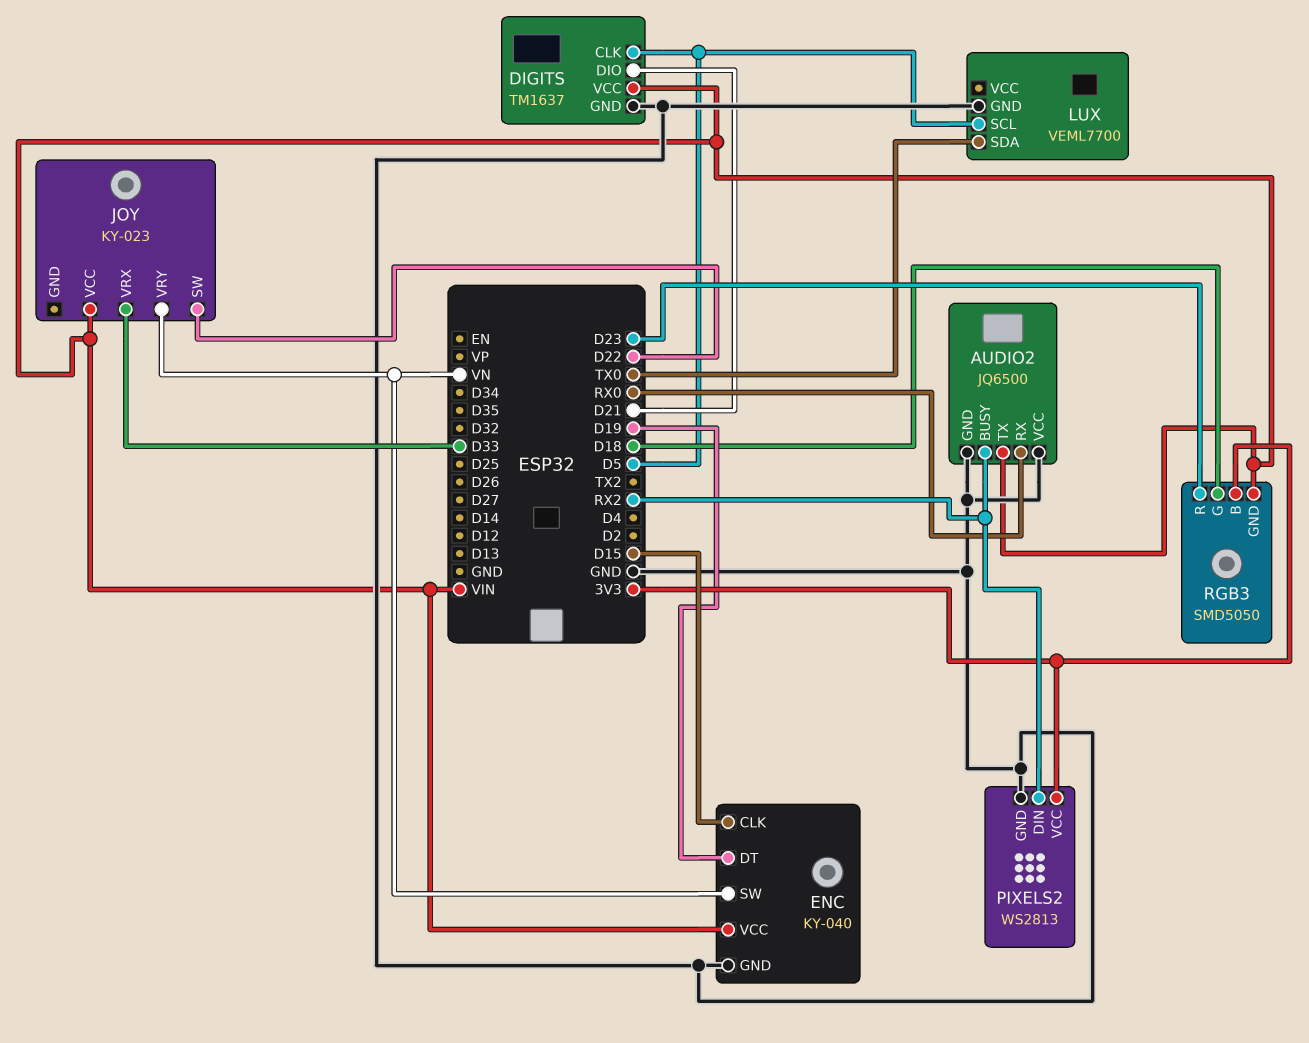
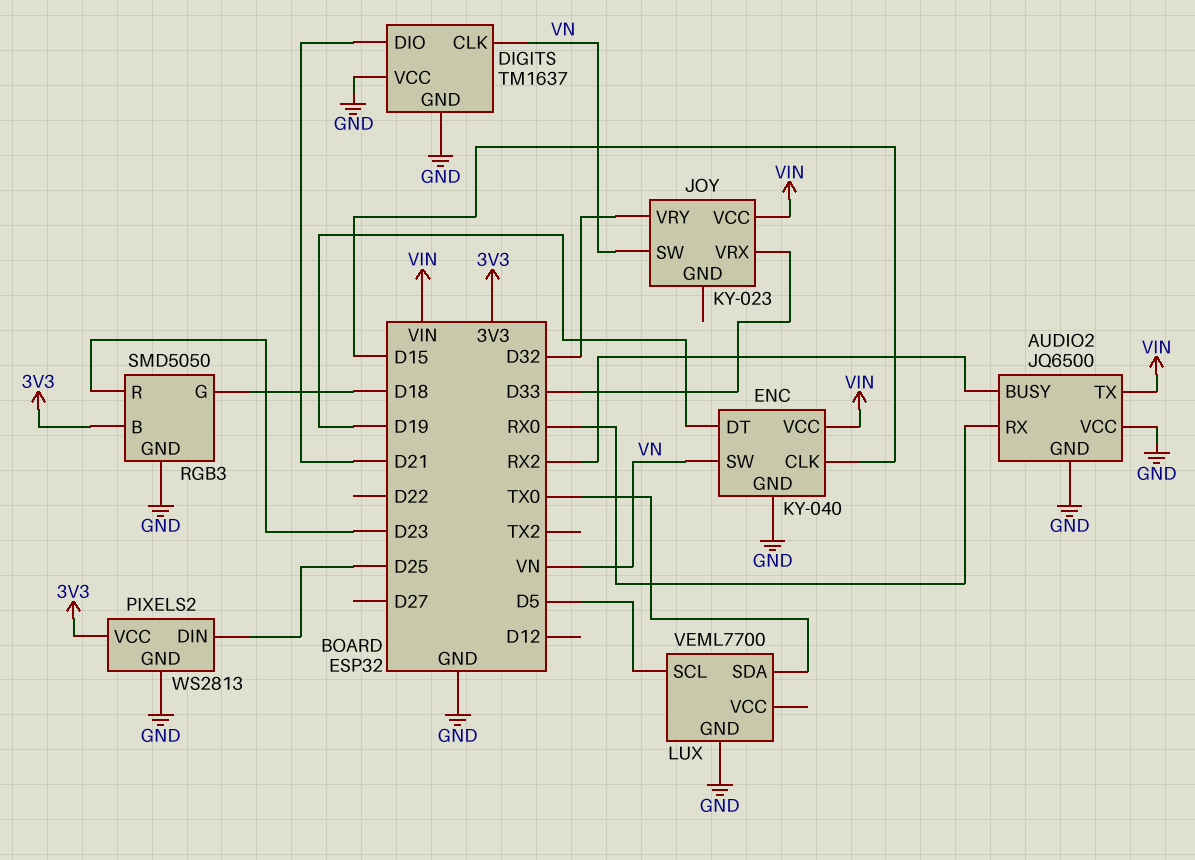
DIGITS pin CLK: D5 -> VN
DIGITS pin VCC: VIN -> GND
JOY pin SW: D22 -> VN
JOY pin VRY: VN -> D32
PIXELS2 pin DIN: RX2 -> D25
RGB3 pin GND: VIN -> GND

